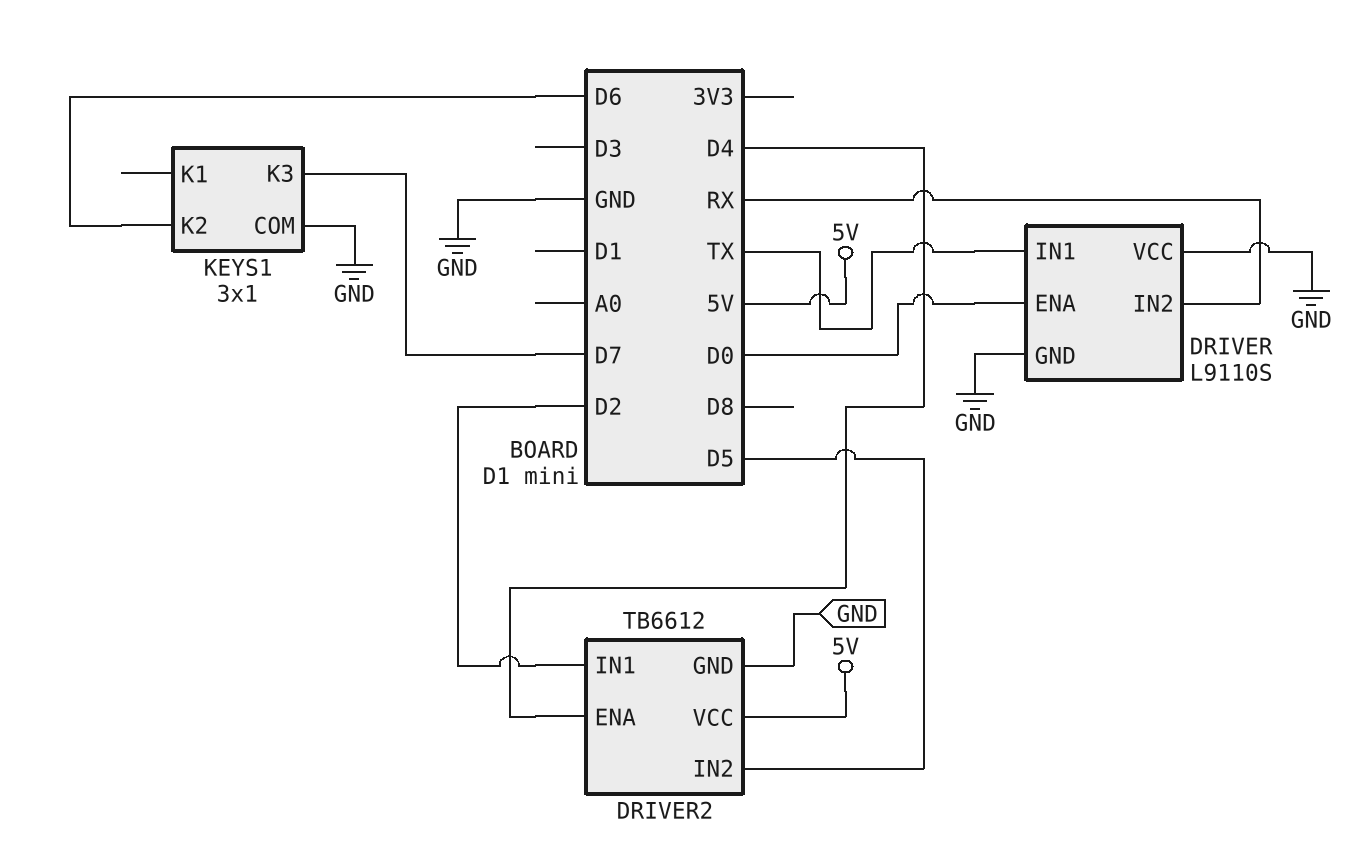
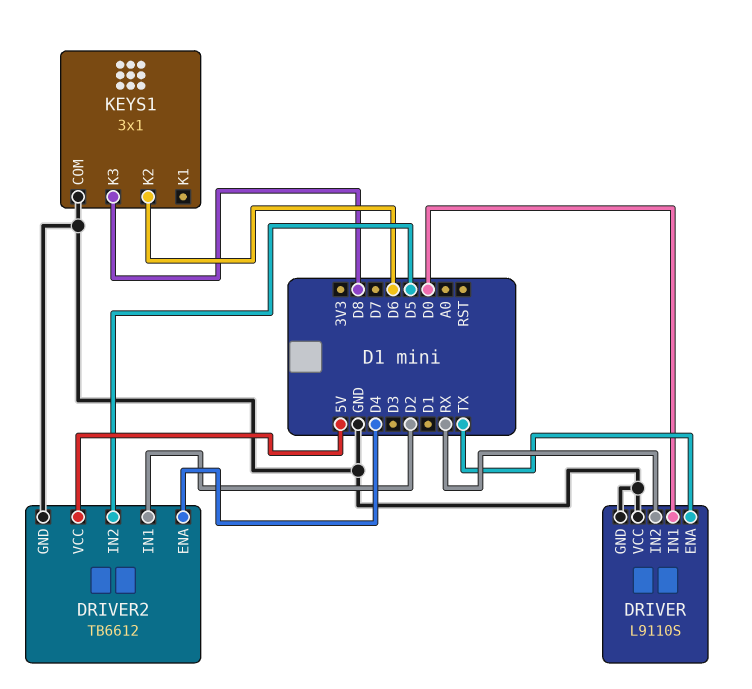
DRIVER pin ENA: D0 -> TX
DRIVER pin IN1: TX -> D0
KEYS1 pin K3: D7 -> D8

